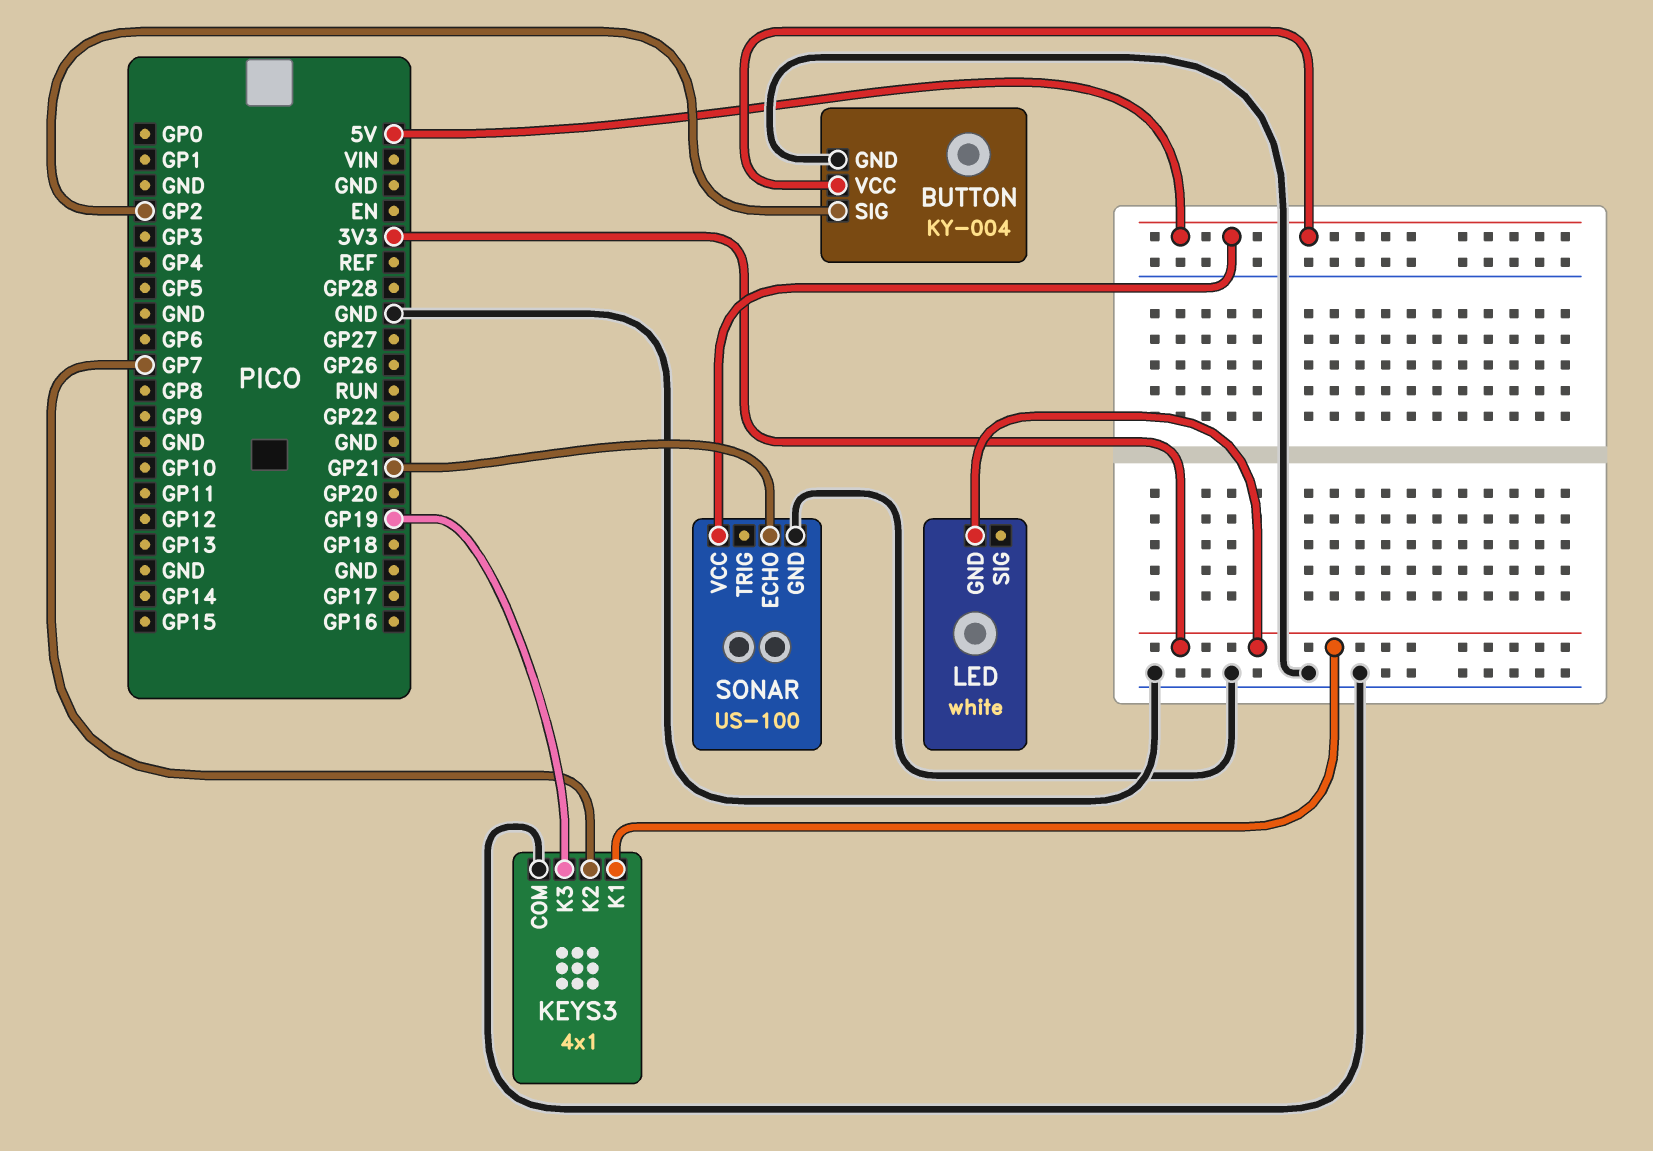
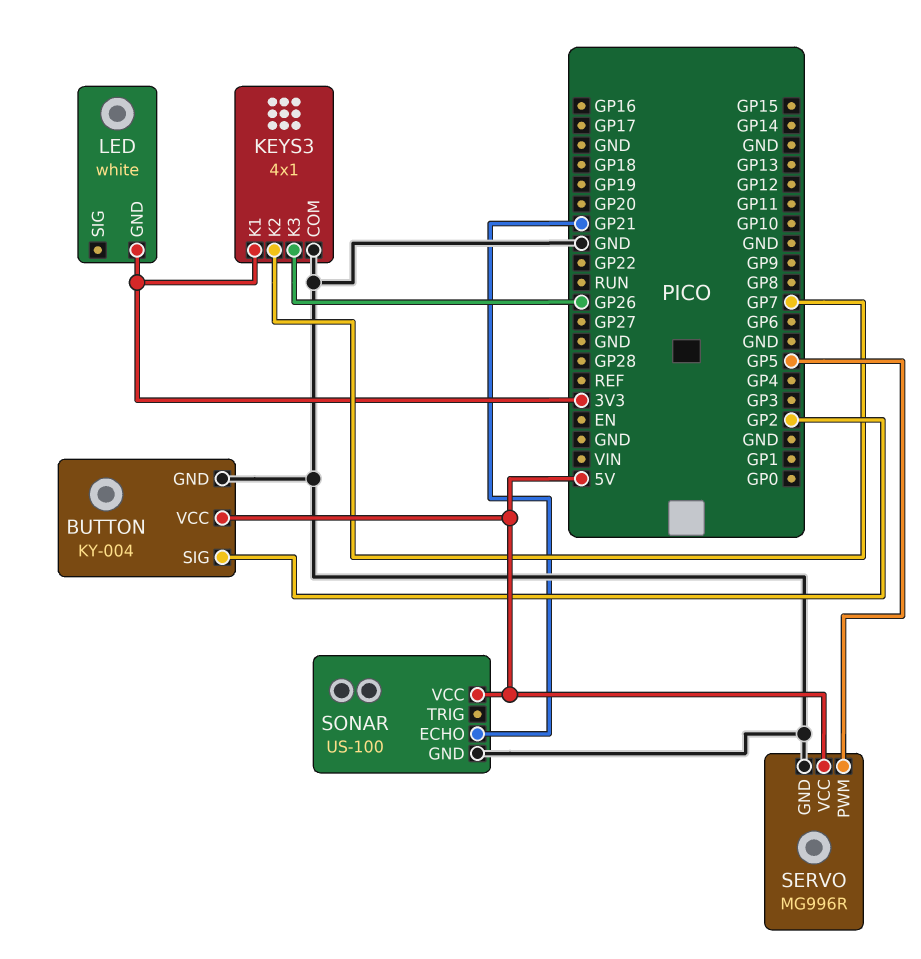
KEYS3 pin K3: GP19 -> GP26
SERVO: none -> MG996R
SERVO pin GND: none -> GND
SERVO pin PWM: none -> GP5
SERVO pin VCC: none -> 5V

